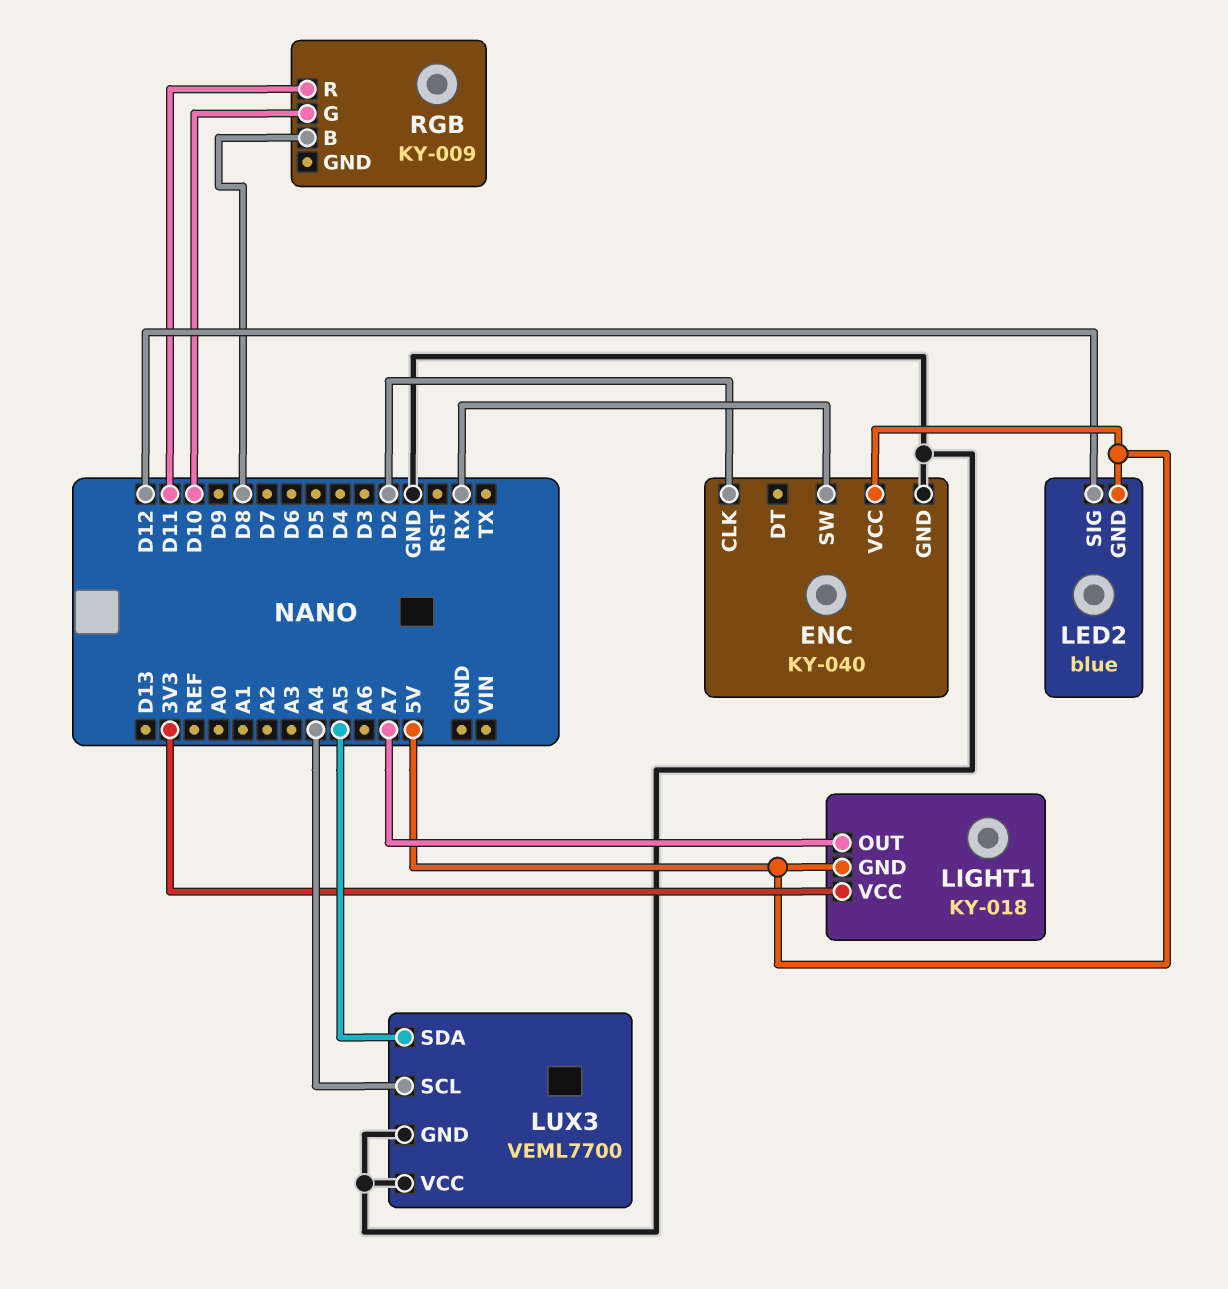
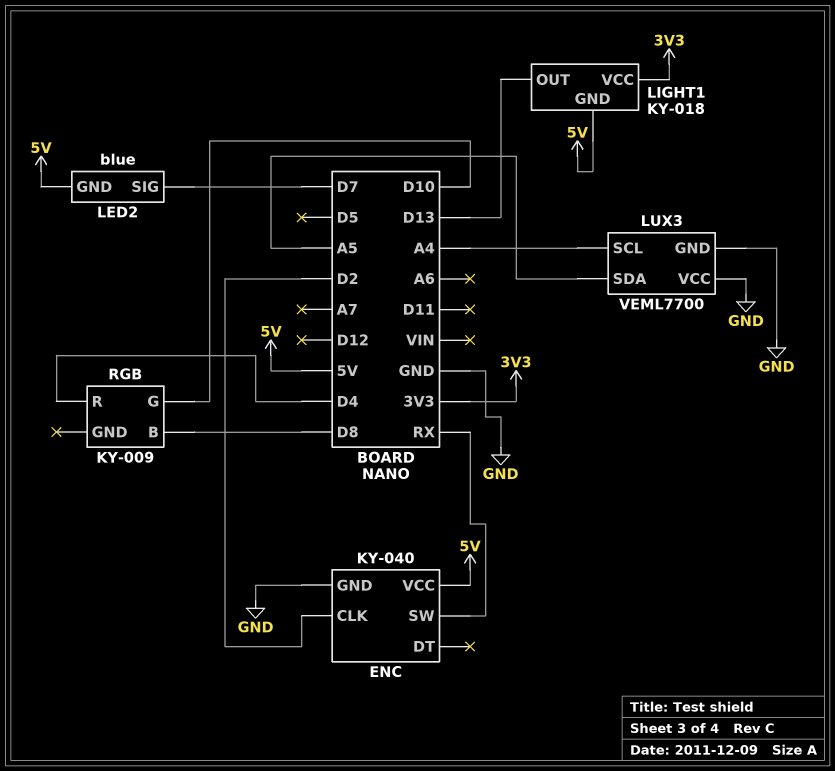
LED2 pin SIG: D12 -> D7
LIGHT1 pin OUT: A7 -> D13
RGB pin R: D11 -> D4

